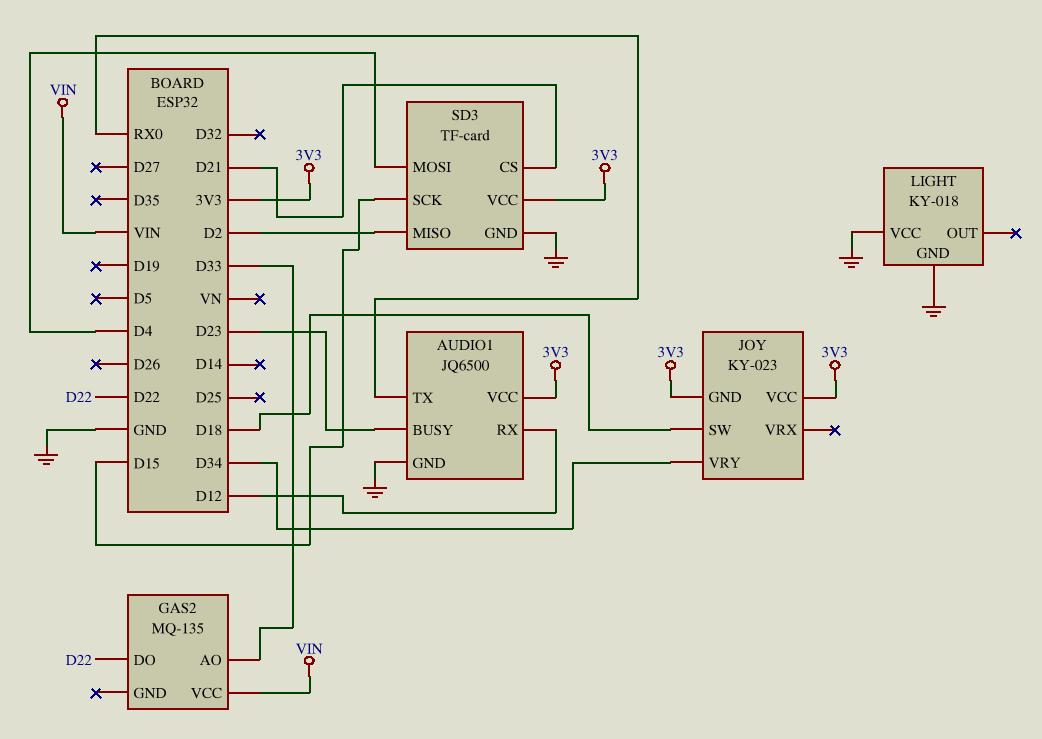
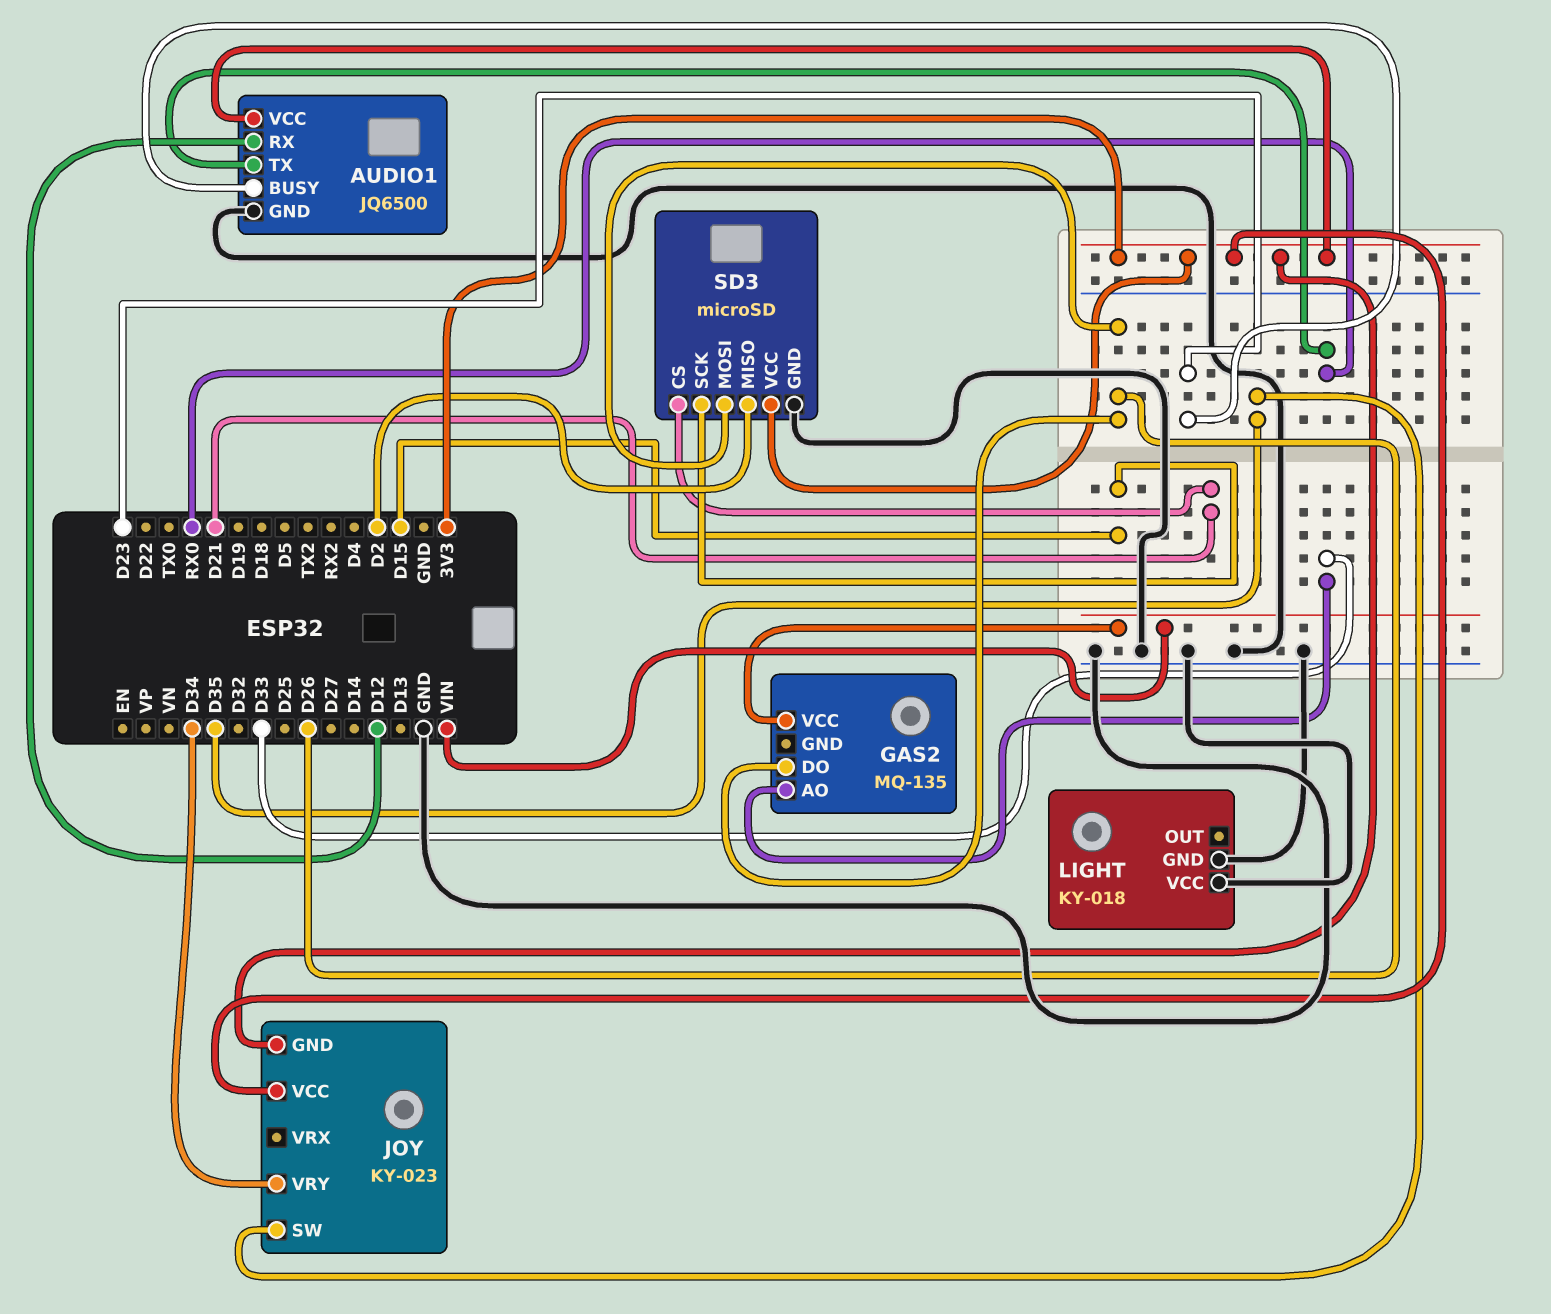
GAS2 pin DO: D22 -> D26
JOY pin SW: D18 -> D35
SD3: TF-card -> microSD
SD3 pin MOSI: D4 -> D26

